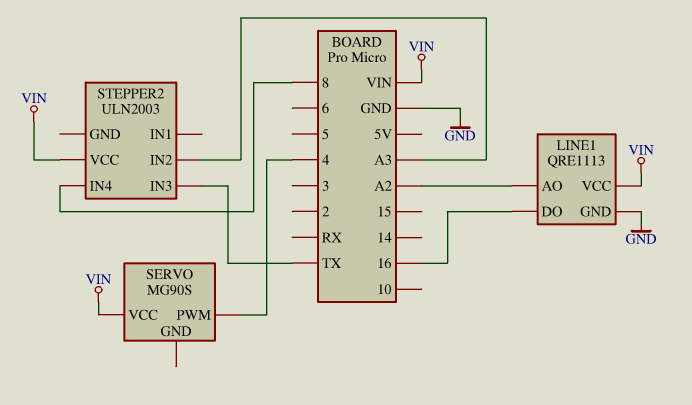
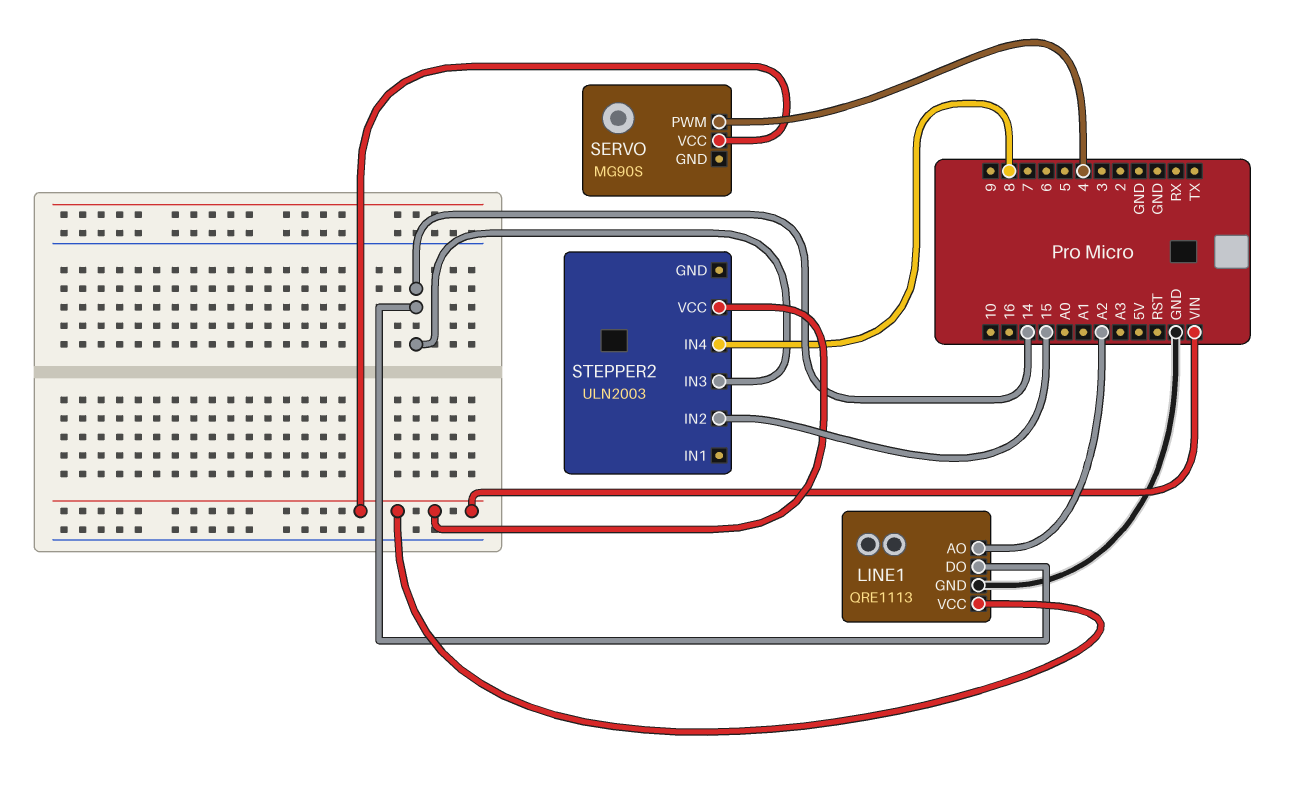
LINE1 pin DO: 16 -> 14
STEPPER2 pin IN2: A3 -> 15
STEPPER2 pin IN3: TX -> 14

